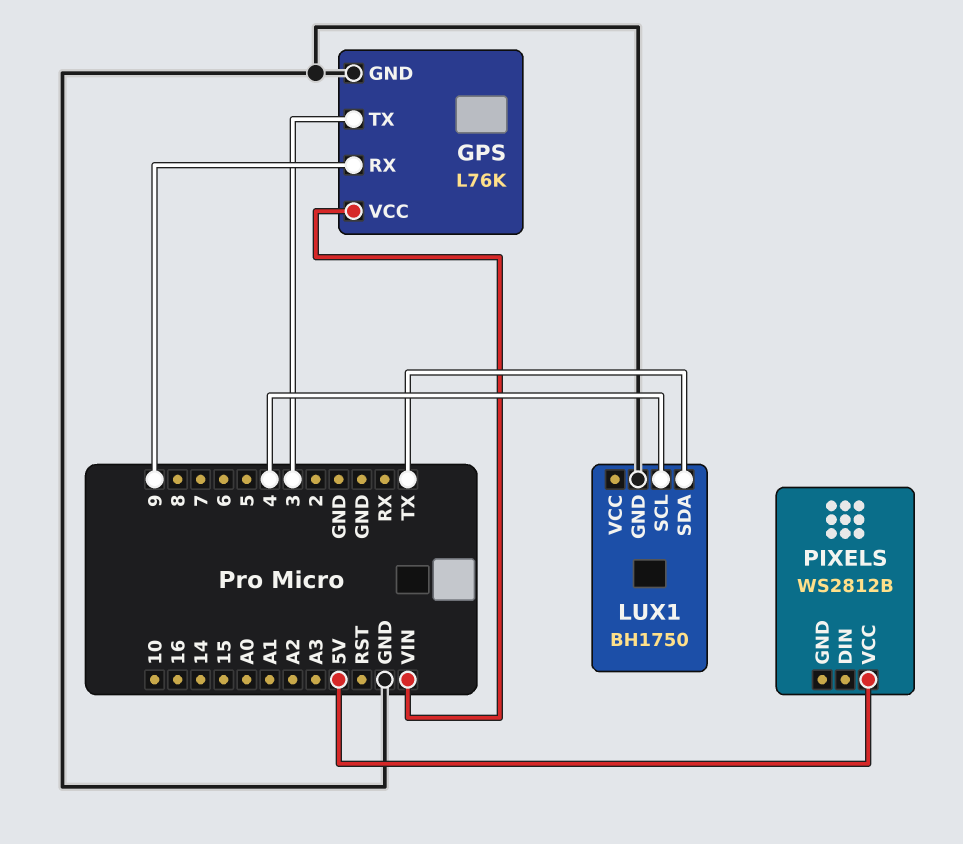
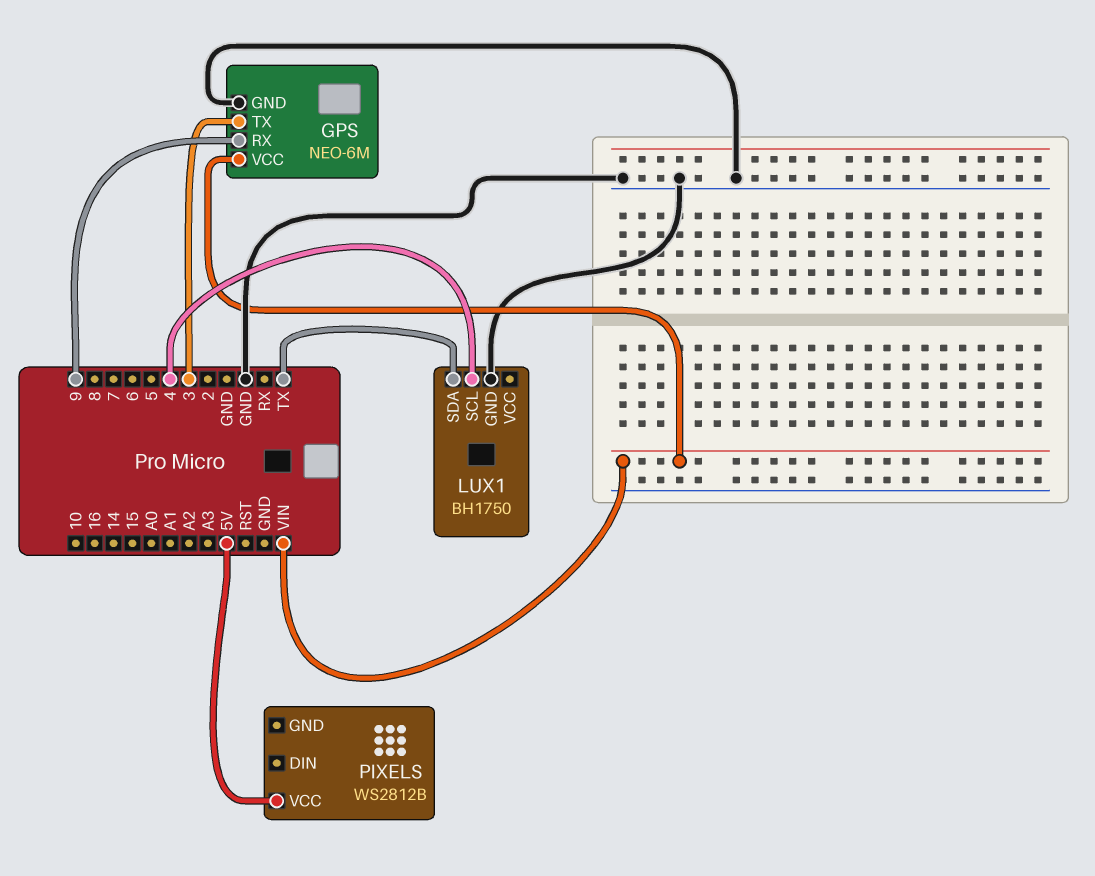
GPS: L76K -> NEO-6M

